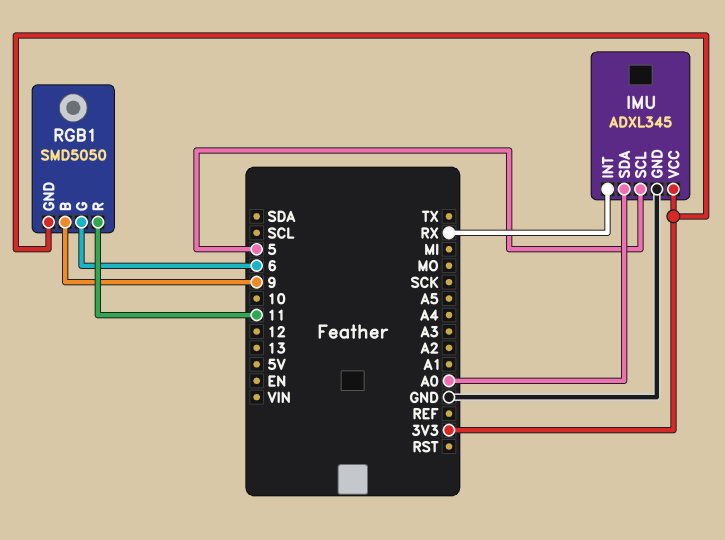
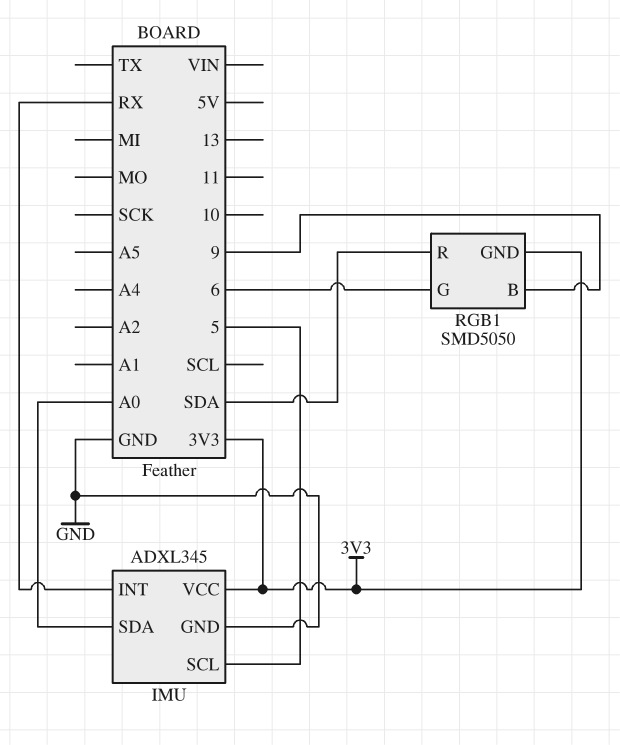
RGB1 pin R: 11 -> SDA

